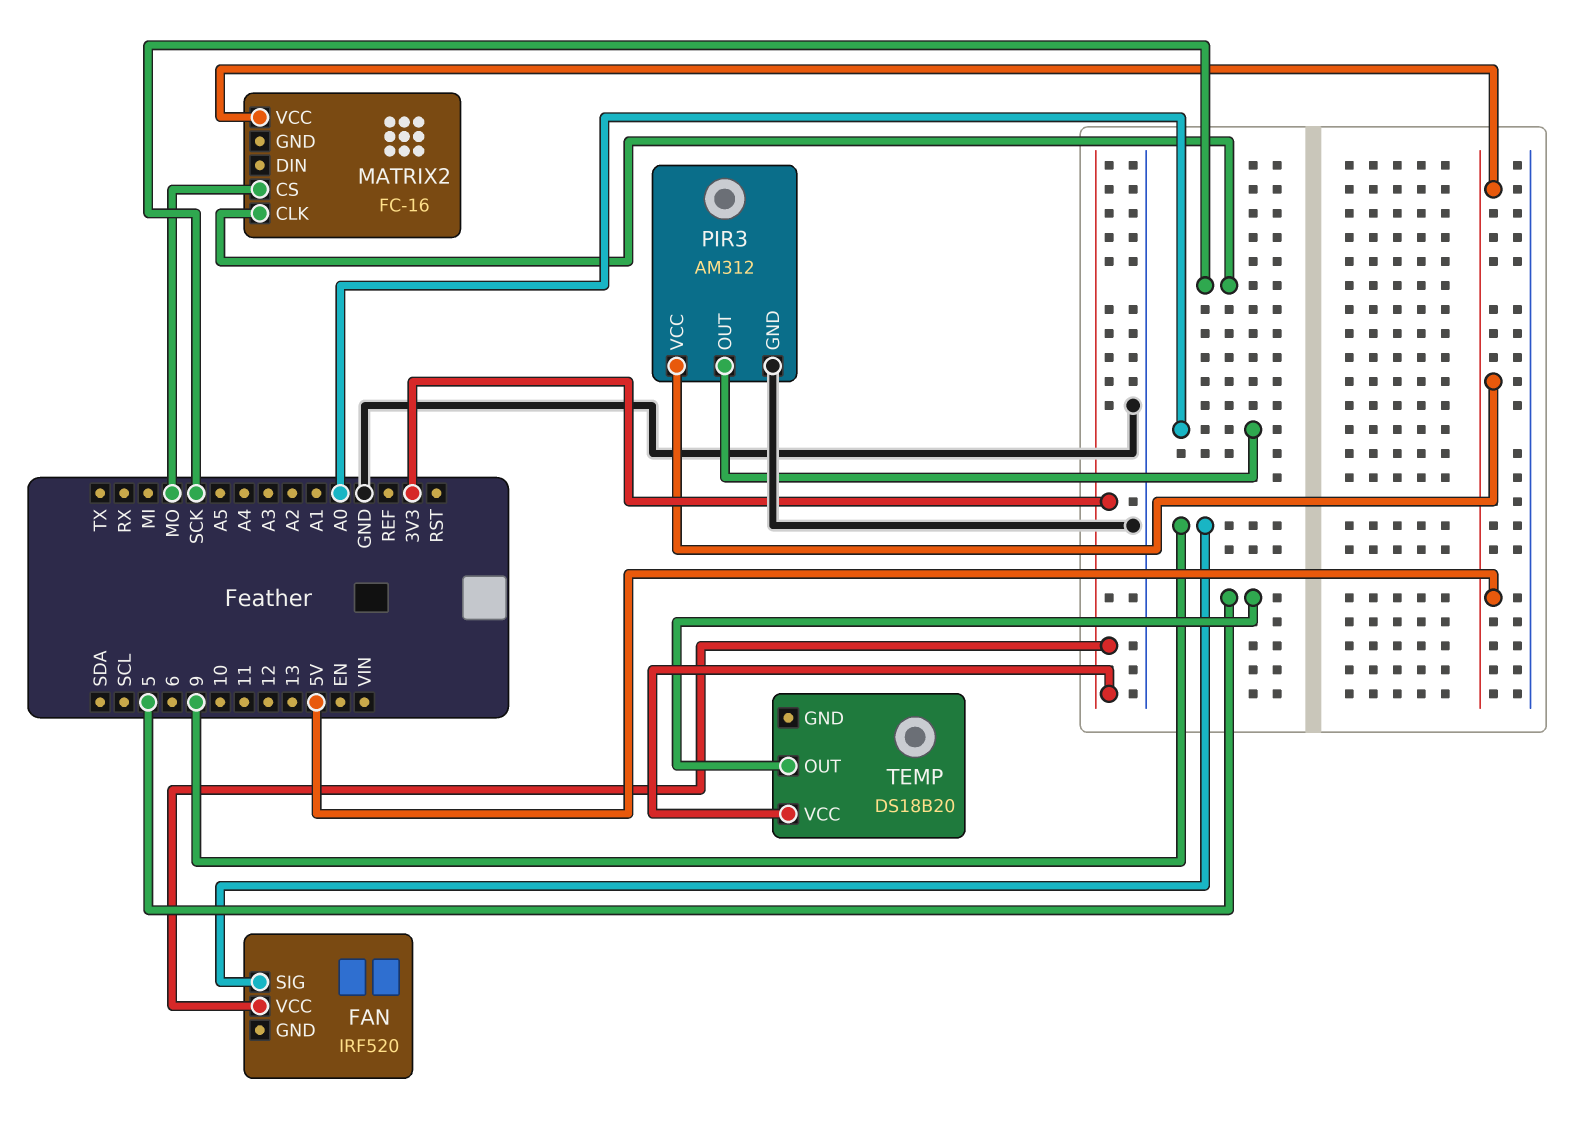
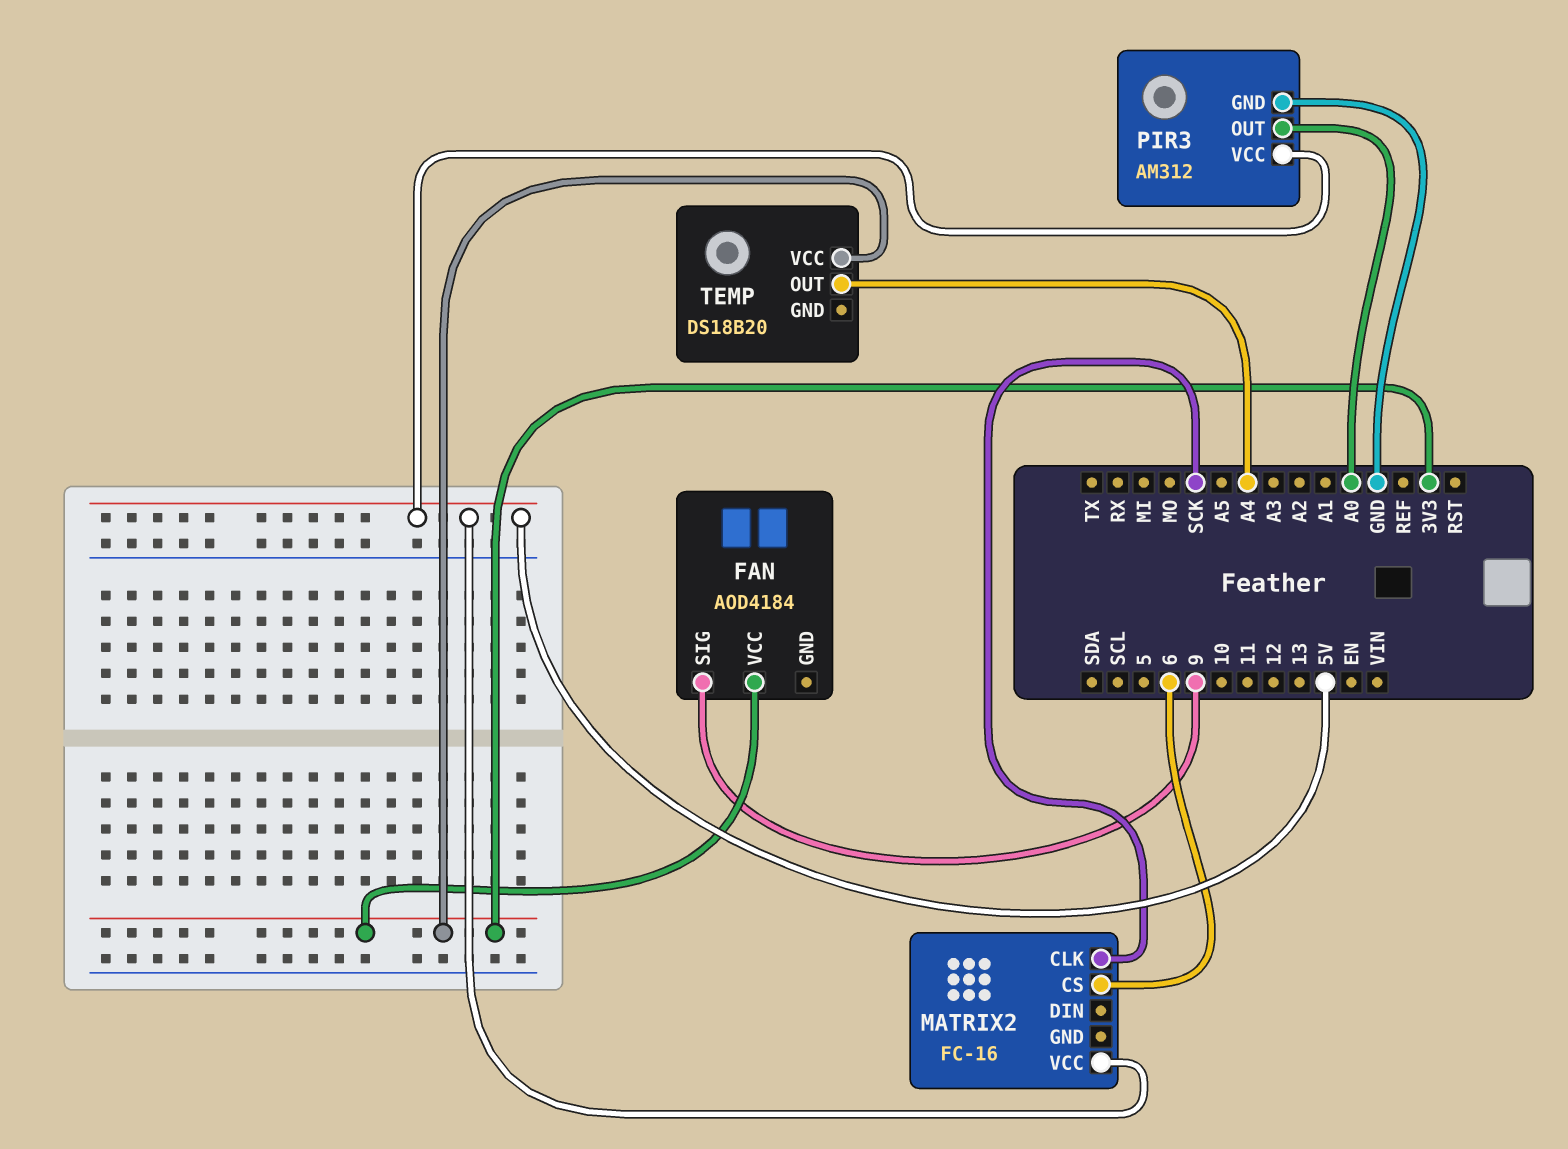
FAN: IRF520 -> AOD4184
MATRIX2 pin CS: MO -> 6
TEMP pin OUT: 5 -> A4

